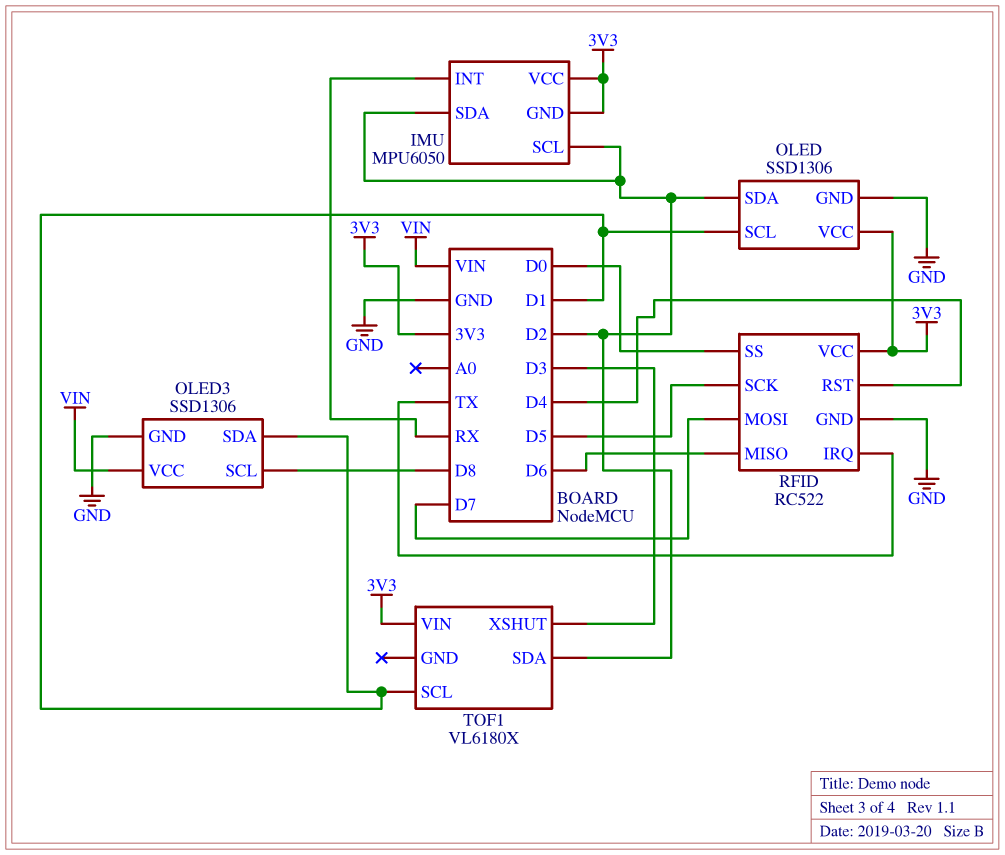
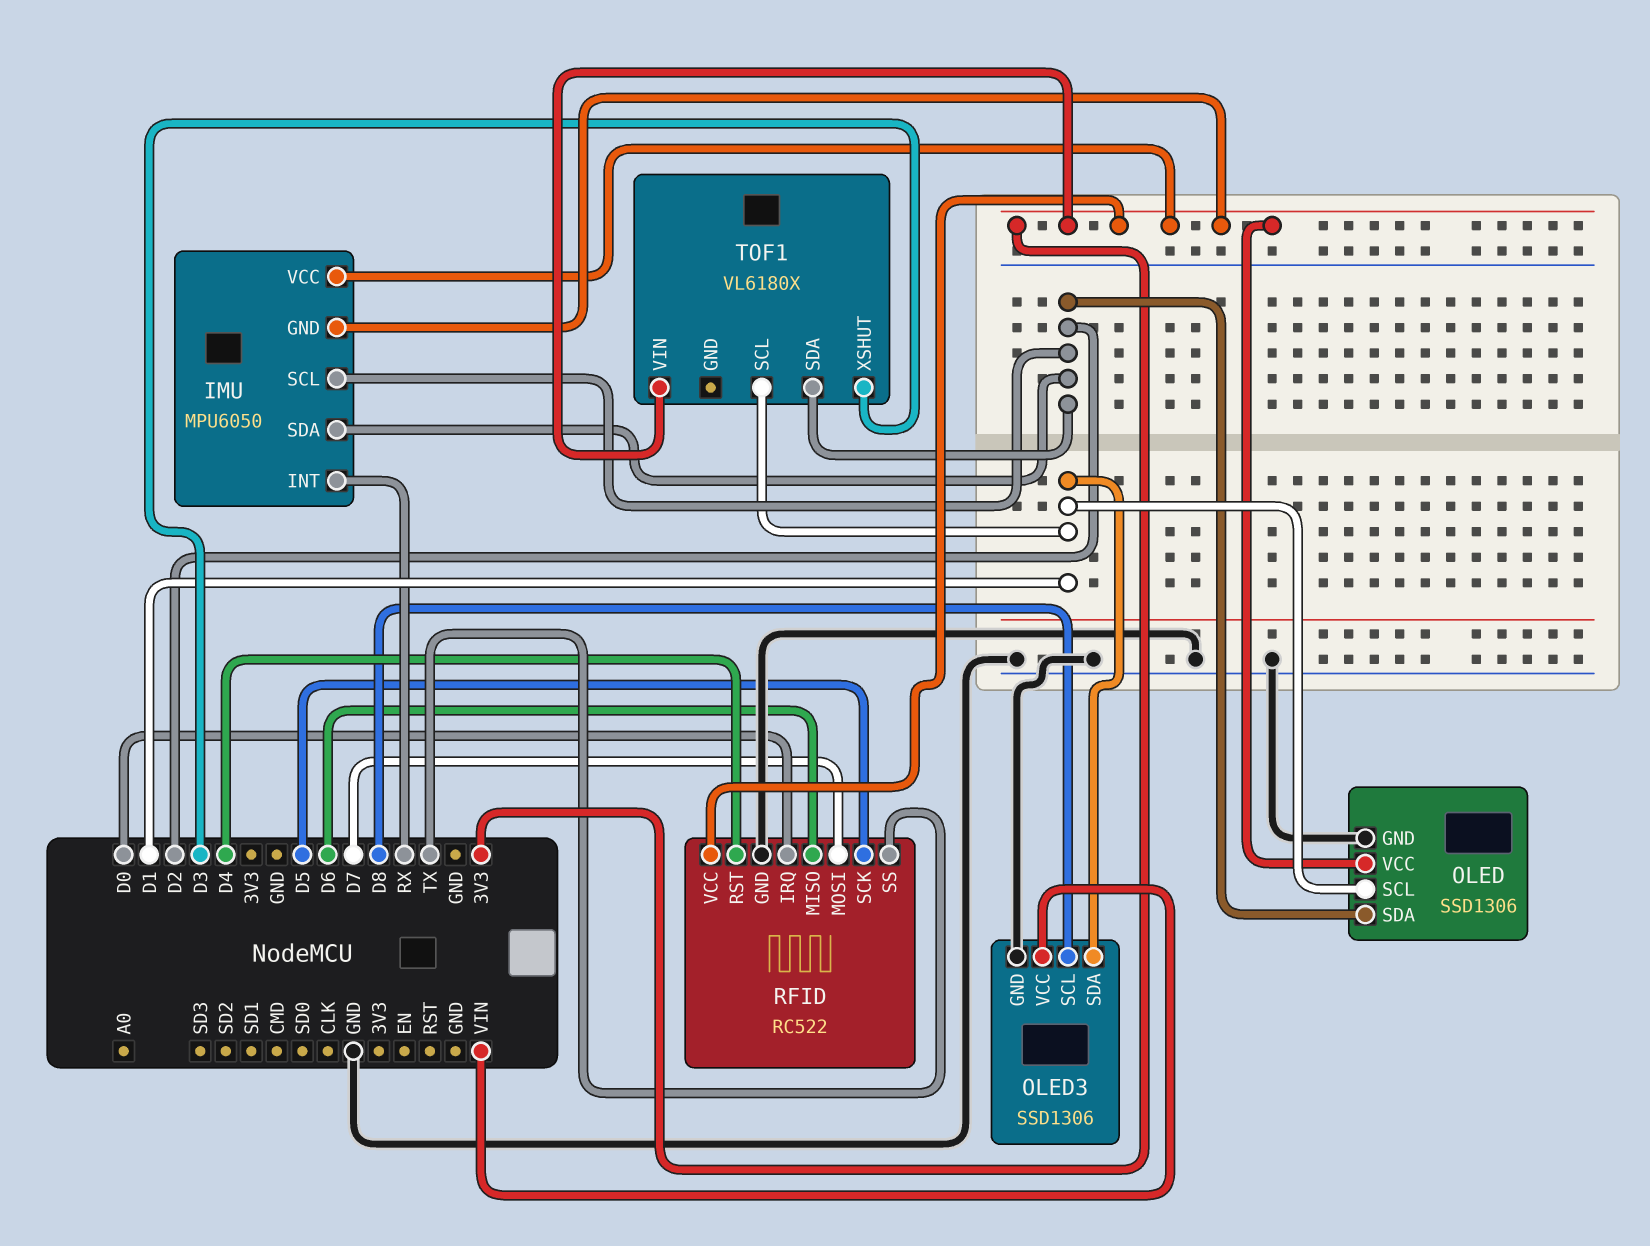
RFID pin IRQ: TX -> D0
RFID pin SS: D0 -> TX

